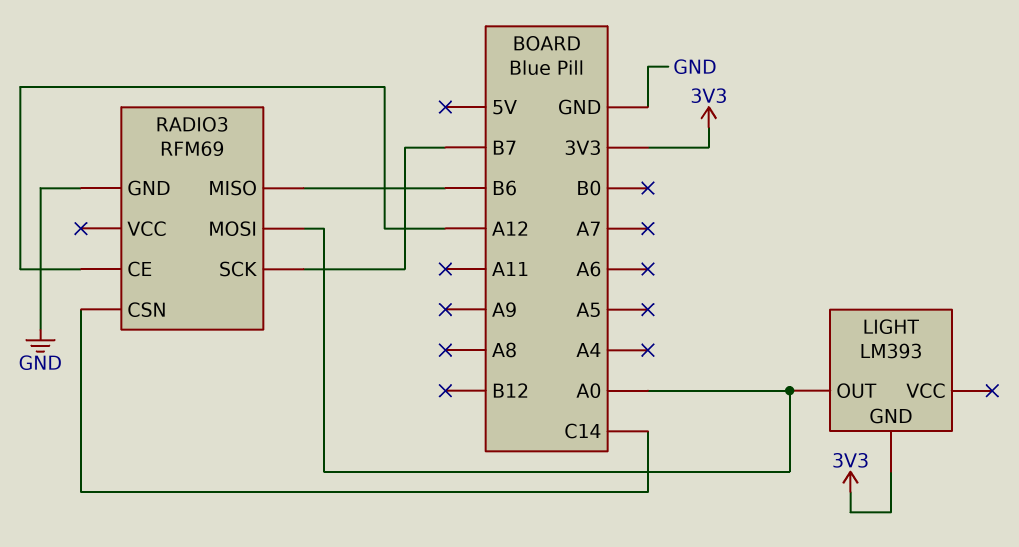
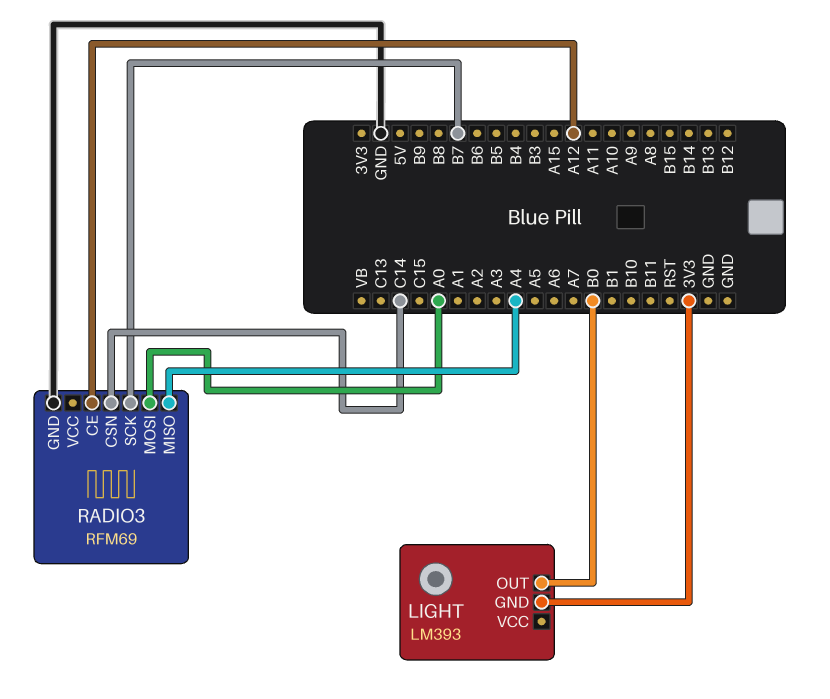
LIGHT pin OUT: A0 -> B0
RADIO3 pin MISO: B6 -> A4

